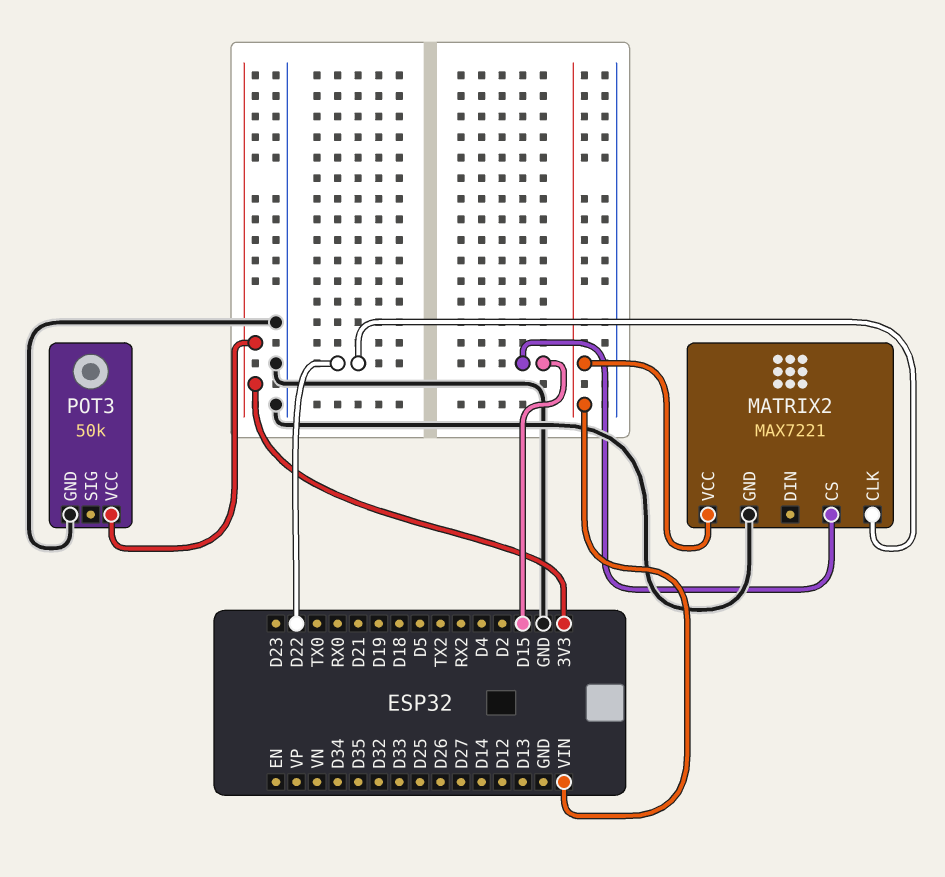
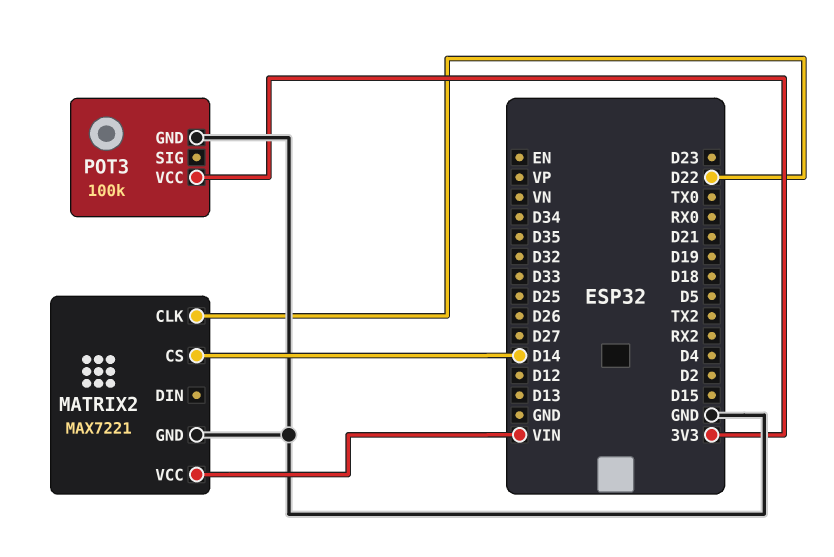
MATRIX2 pin CS: D15 -> D14
POT3: 50k -> 100k

